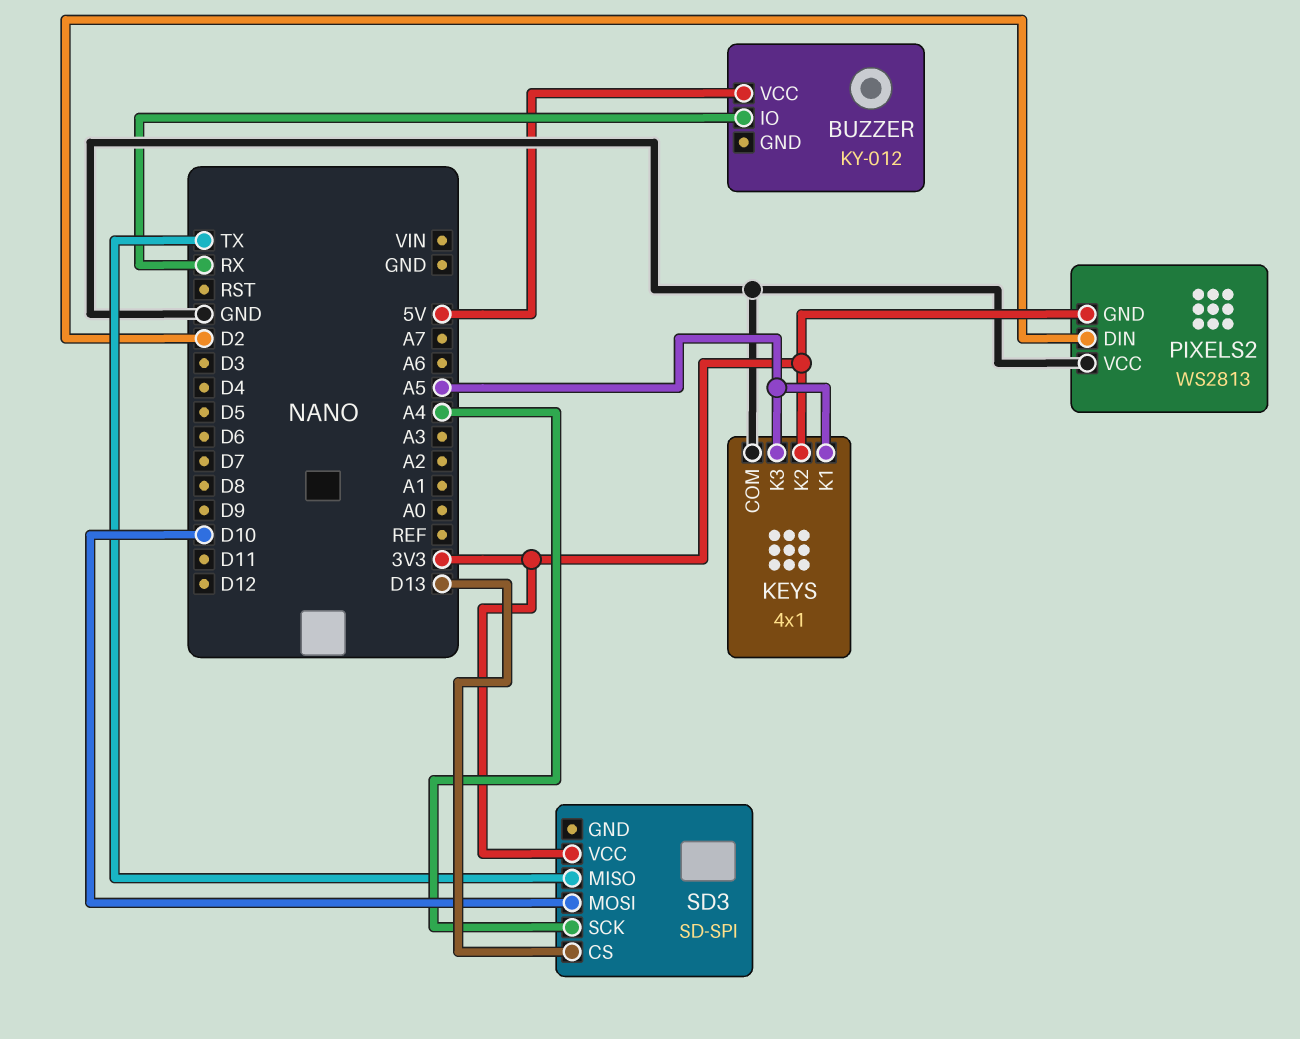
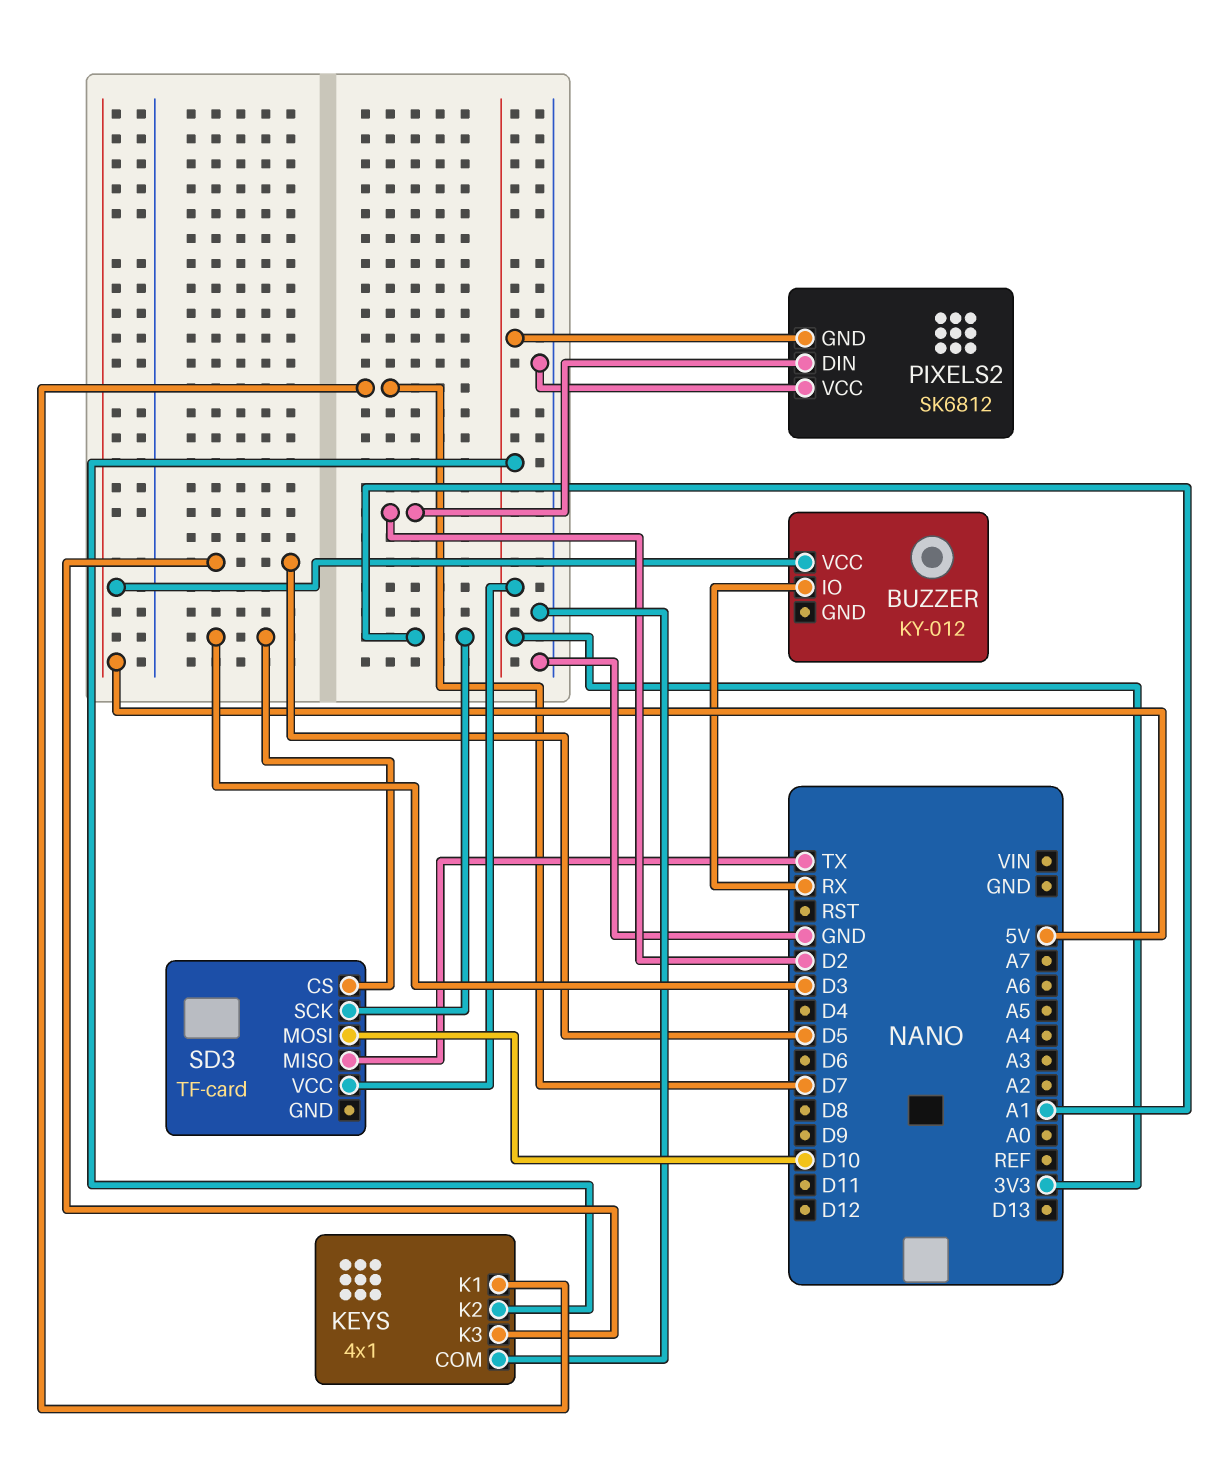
KEYS pin K1: A5 -> D7
KEYS pin K3: A5 -> D5
PIXELS2: WS2813 -> SK6812
SD3: SD-SPI -> TF-card
SD3 pin CS: D13 -> D3
SD3 pin SCK: A4 -> A1

